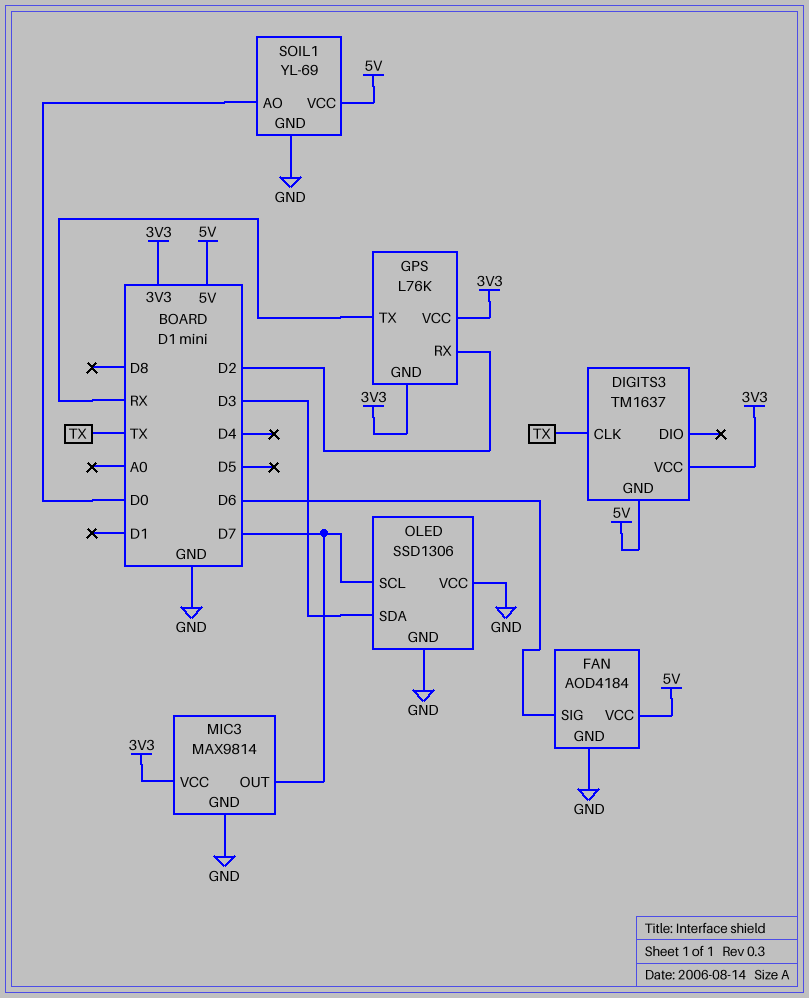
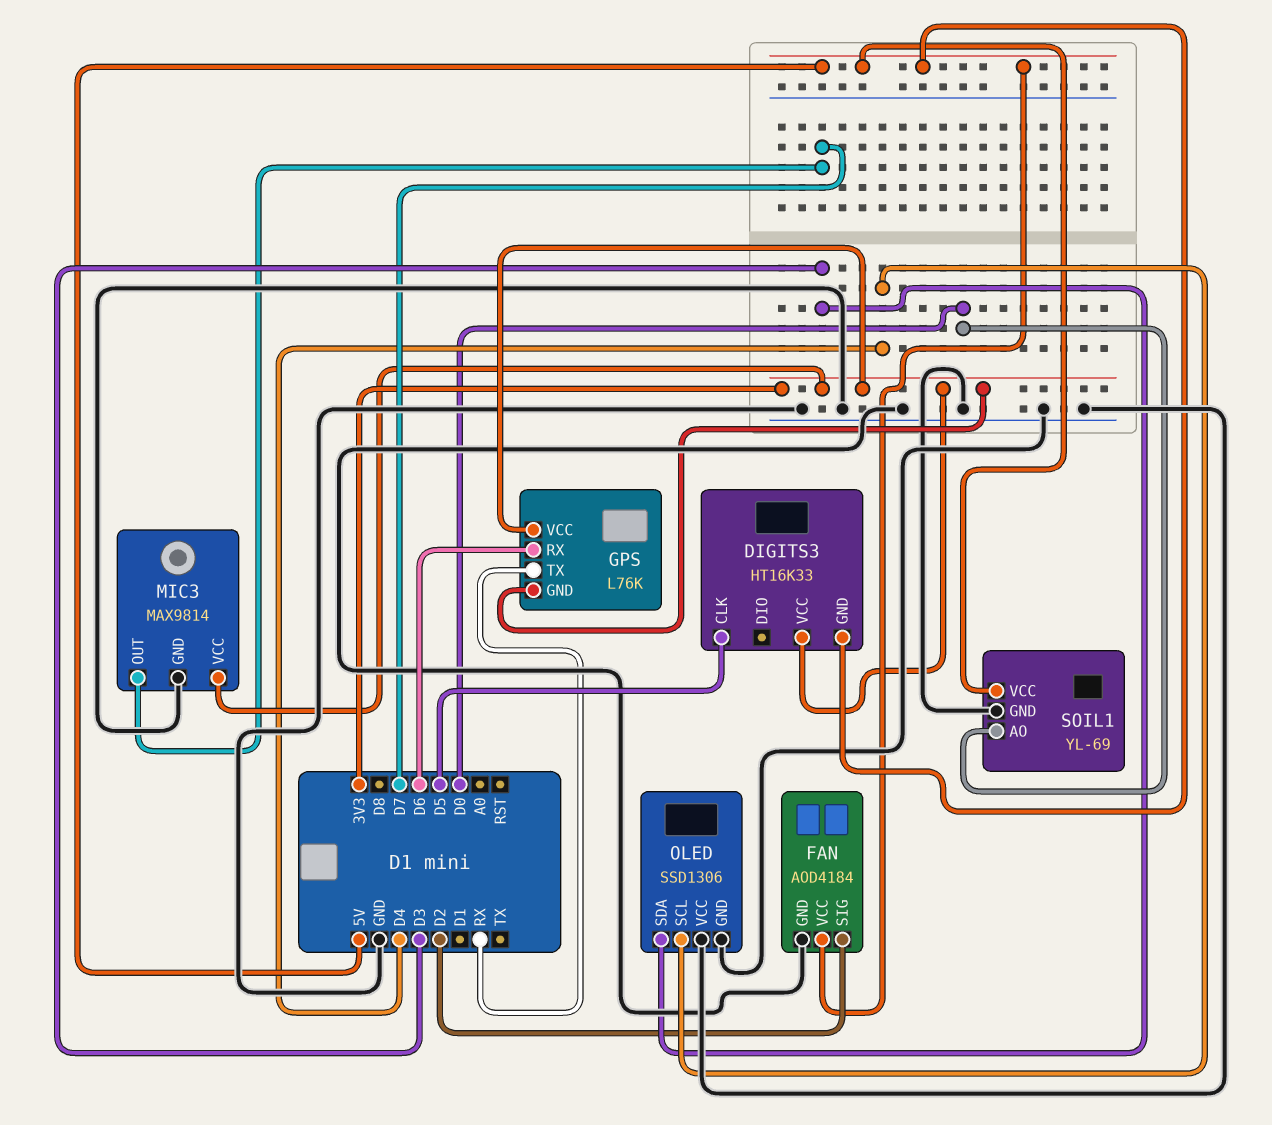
DIGITS3: TM1637 -> HT16K33
DIGITS3 pin CLK: TX -> D5
FAN pin SIG: D6 -> D2
GPS pin RX: D2 -> D6
OLED pin SCL: D7 -> D4

